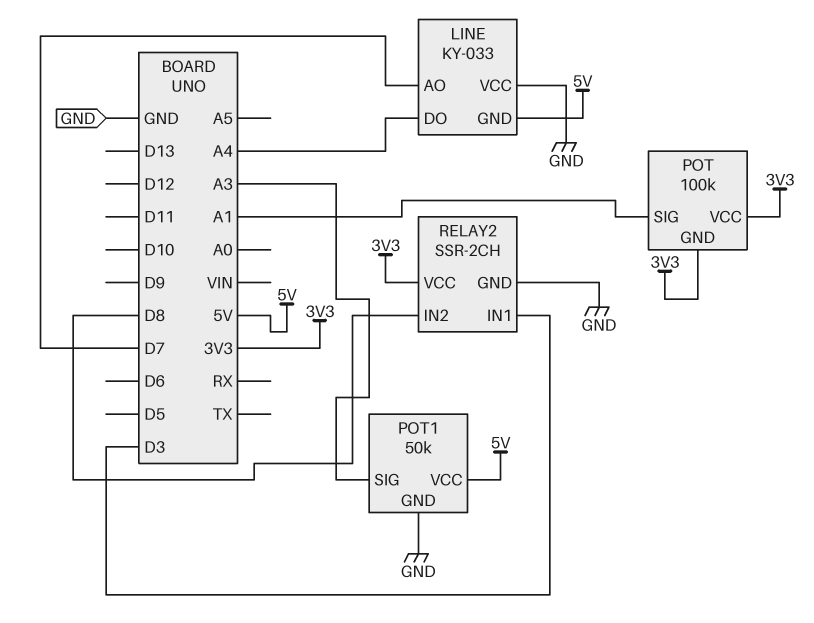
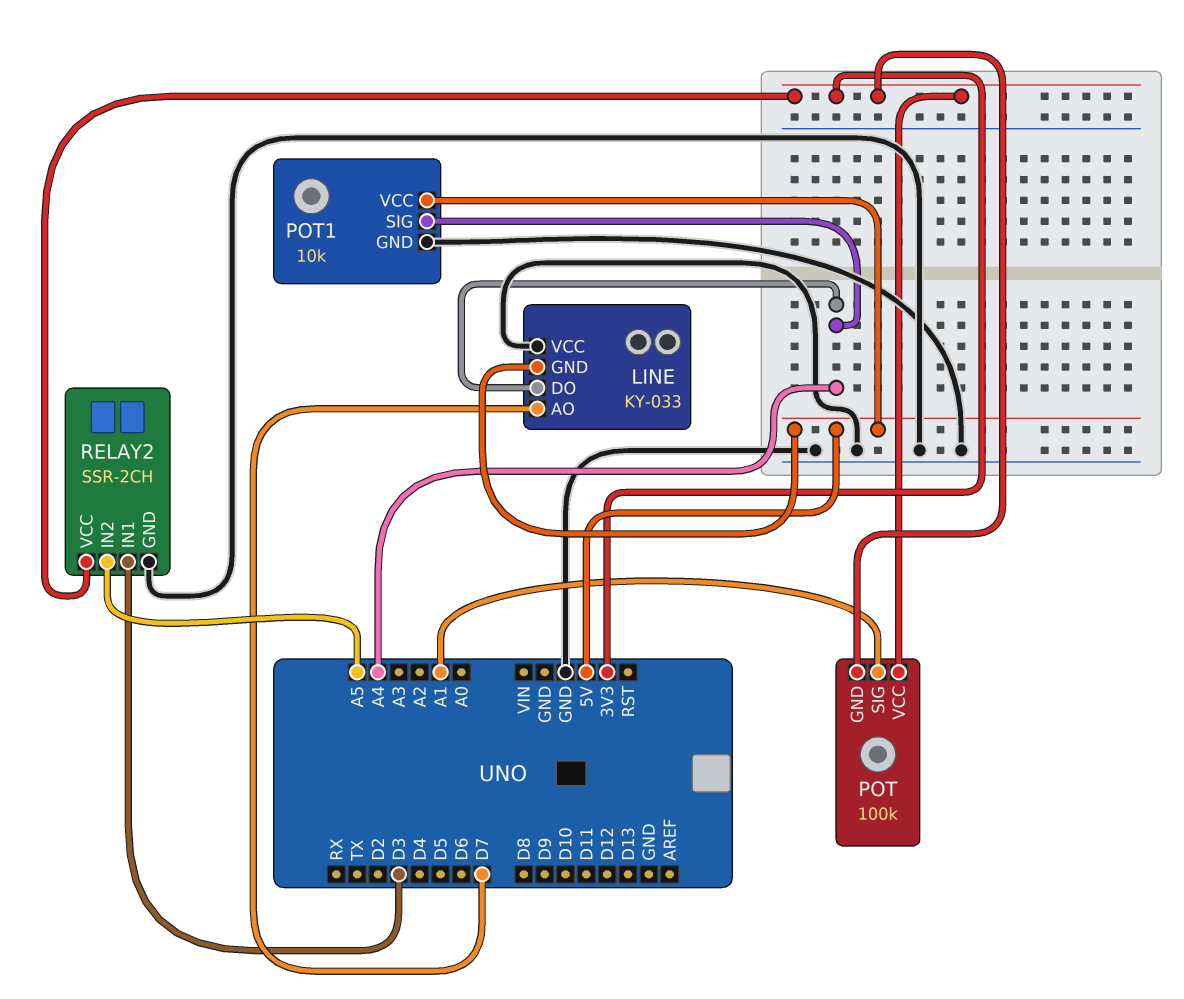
POT1: 50k -> 10k
POT1 pin SIG: A3 -> A4
RELAY2 pin IN2: D8 -> A5

